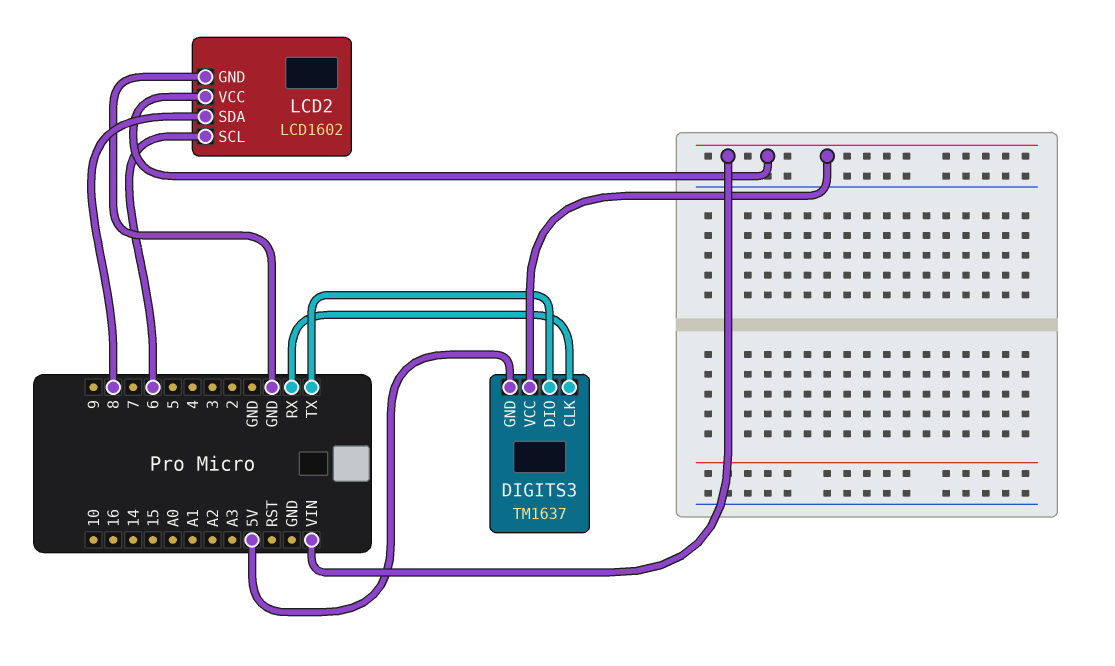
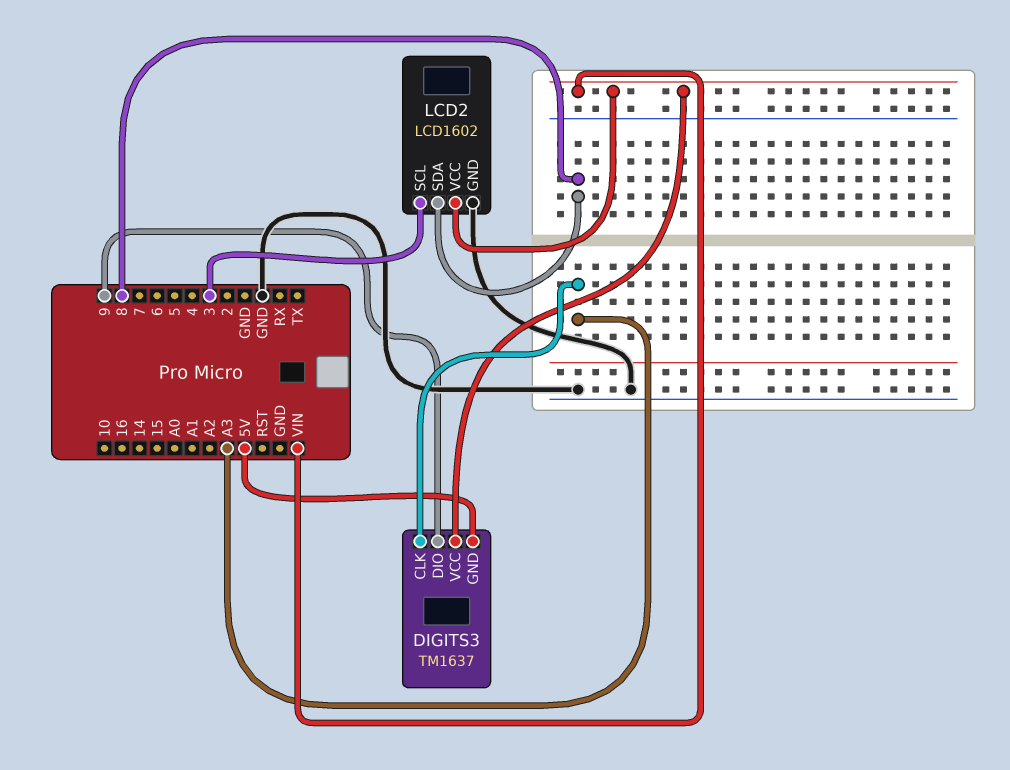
DIGITS3 pin CLK: RX -> A3
DIGITS3 pin DIO: TX -> 9
LCD2 pin SCL: 6 -> 3

